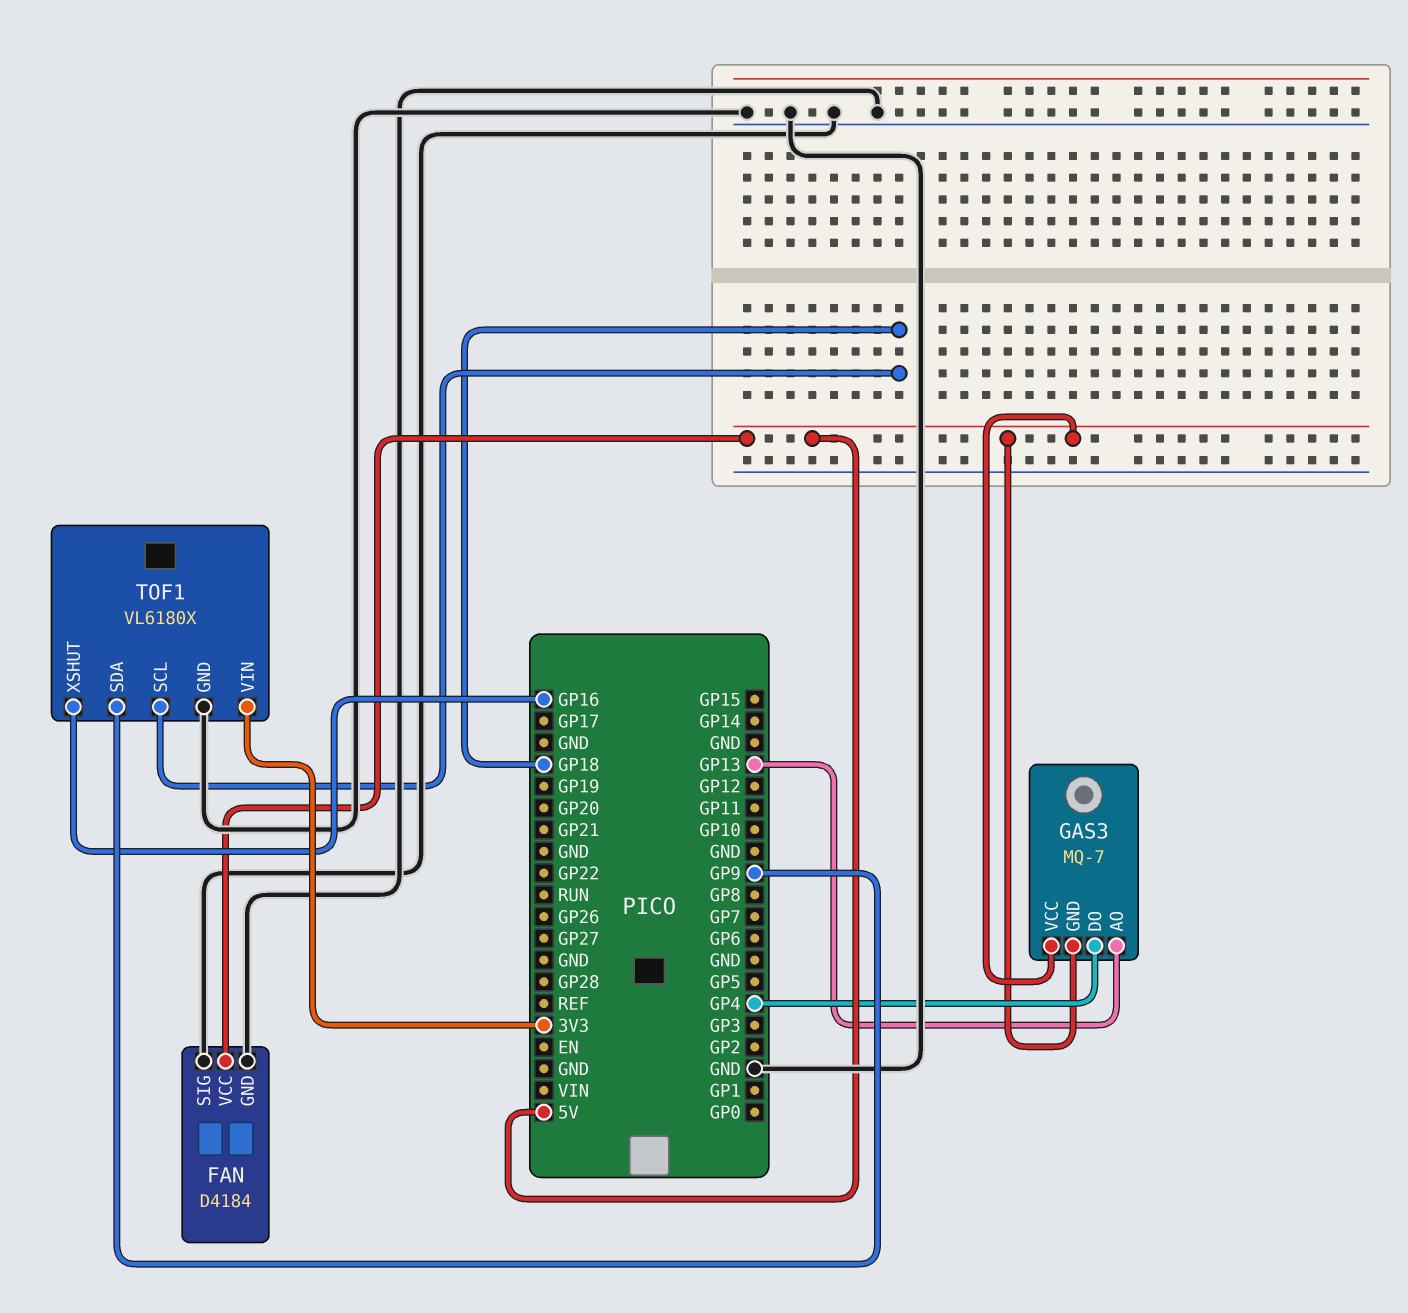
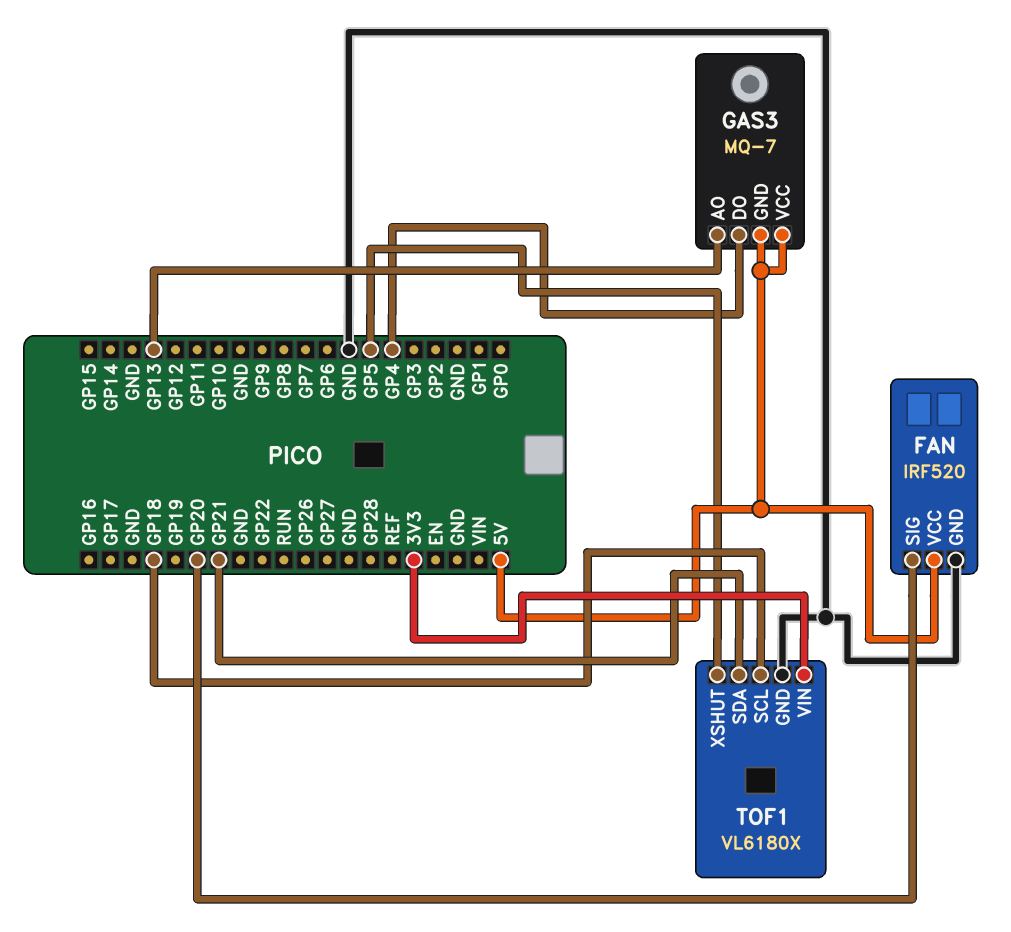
FAN: D4184 -> IRF520
FAN pin SIG: GND -> GP20
TOF1 pin SDA: GP9 -> GP21
TOF1 pin XSHUT: GP16 -> GP5

